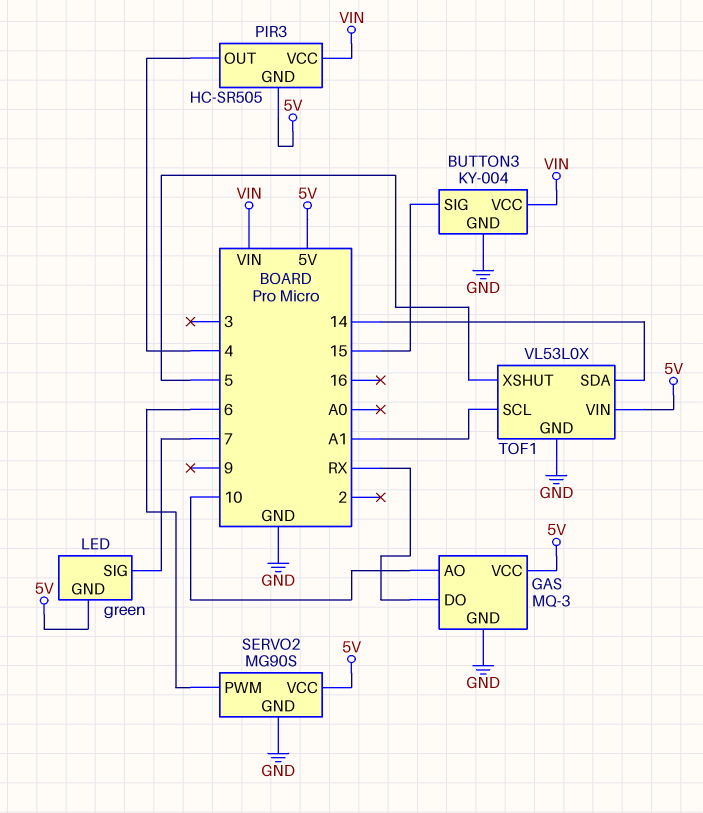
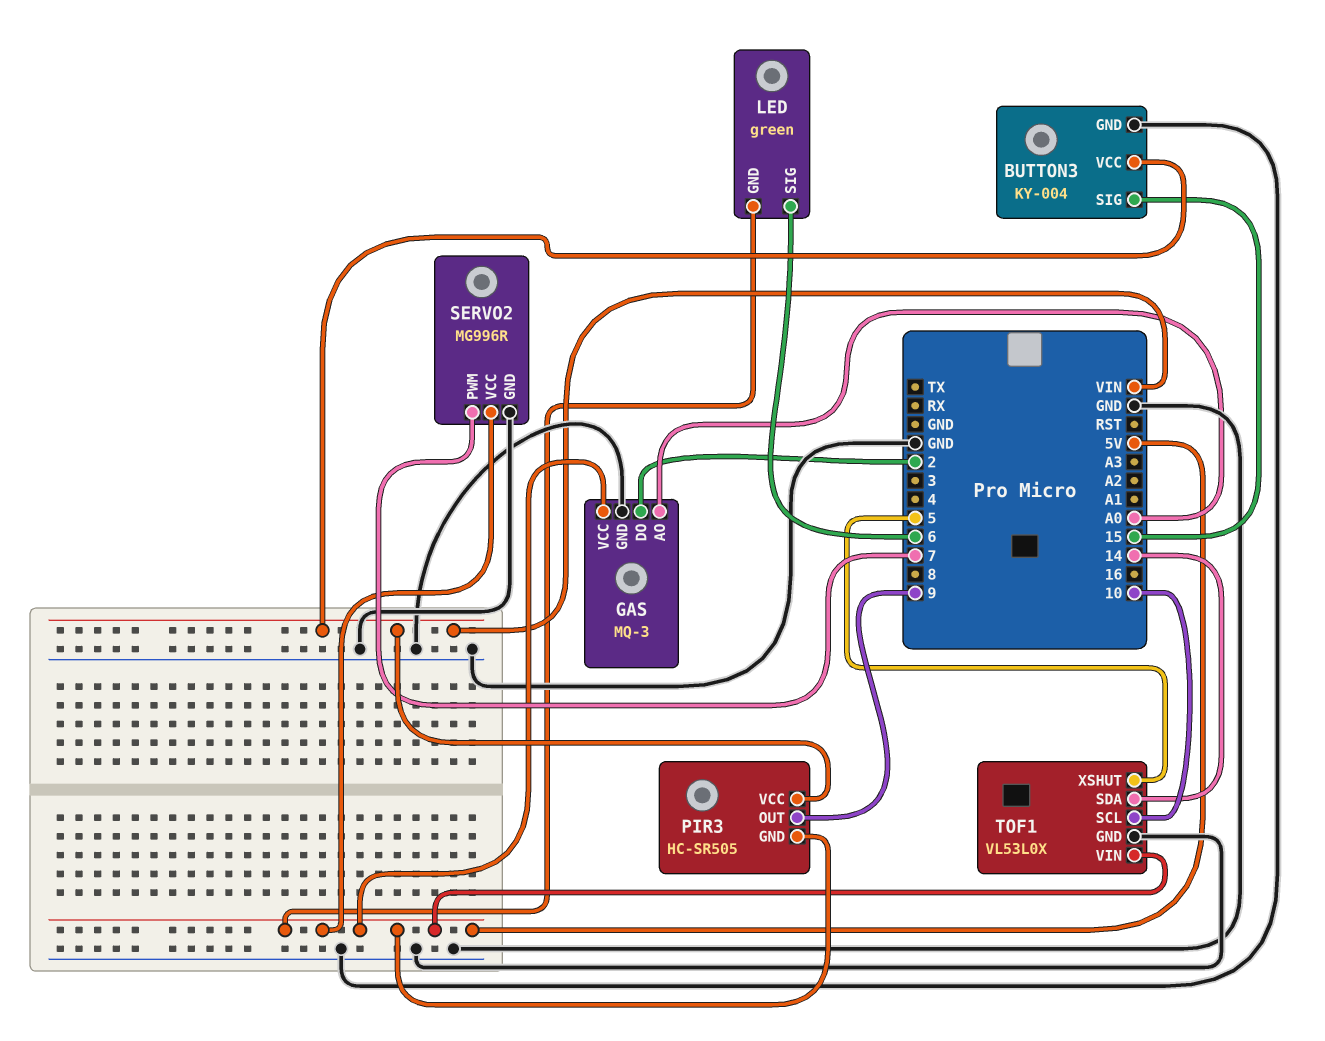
GAS pin AO: 10 -> A0
GAS pin DO: RX -> 2
LED pin SIG: 7 -> 6
PIR3 pin OUT: 4 -> 9
SERVO2: MG90S -> MG996R
SERVO2 pin PWM: 6 -> 7
TOF1 pin SCL: A1 -> 10

